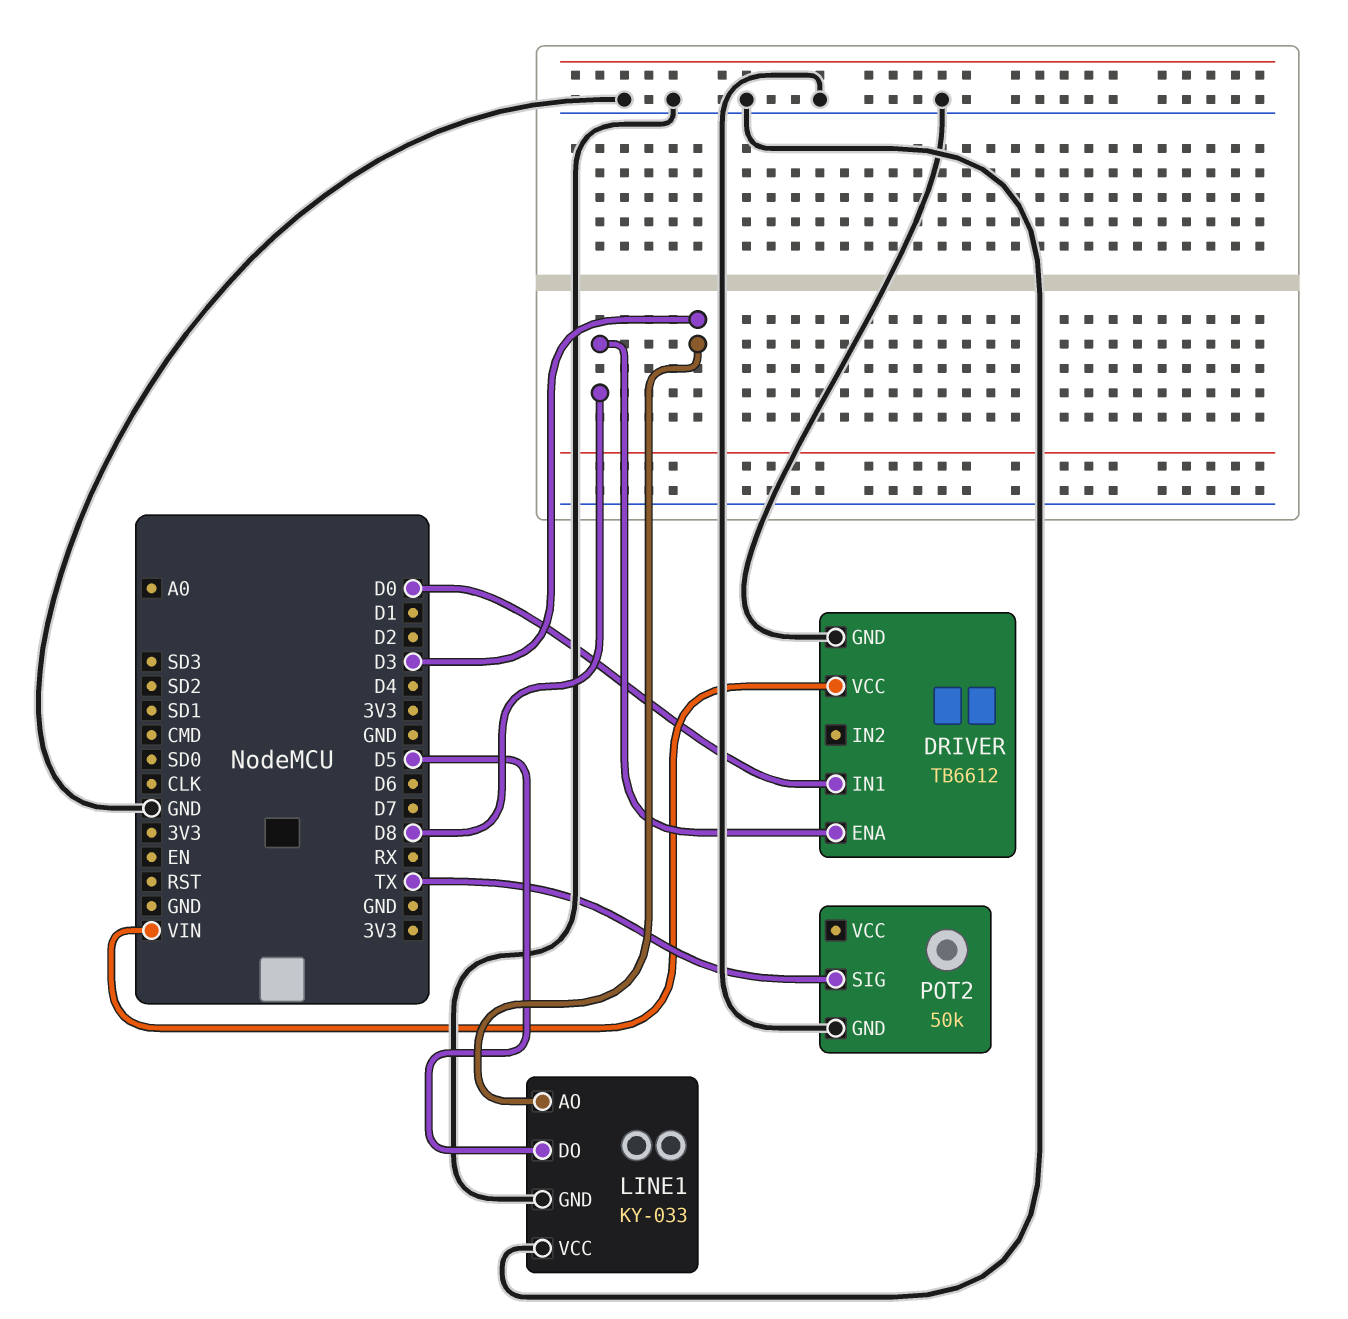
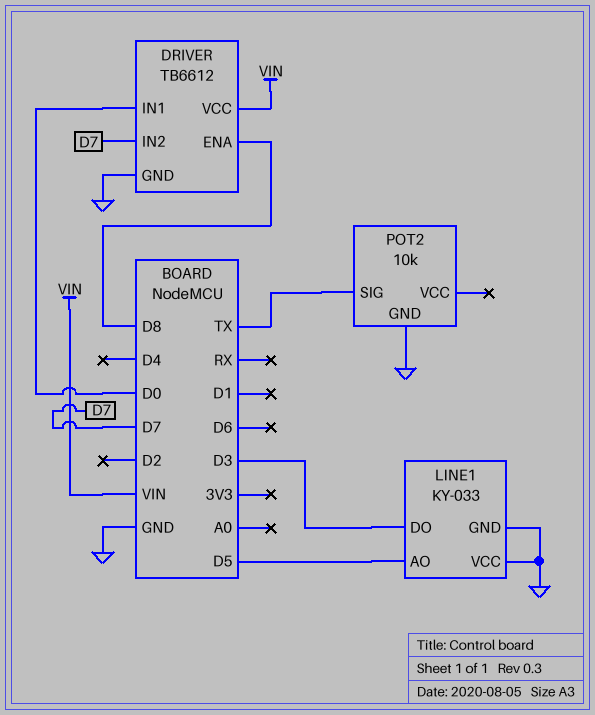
DRIVER pin IN2: none -> D7
LINE1 pin AO: D3 -> D5
LINE1 pin DO: D5 -> D3
POT2: 50k -> 10k

